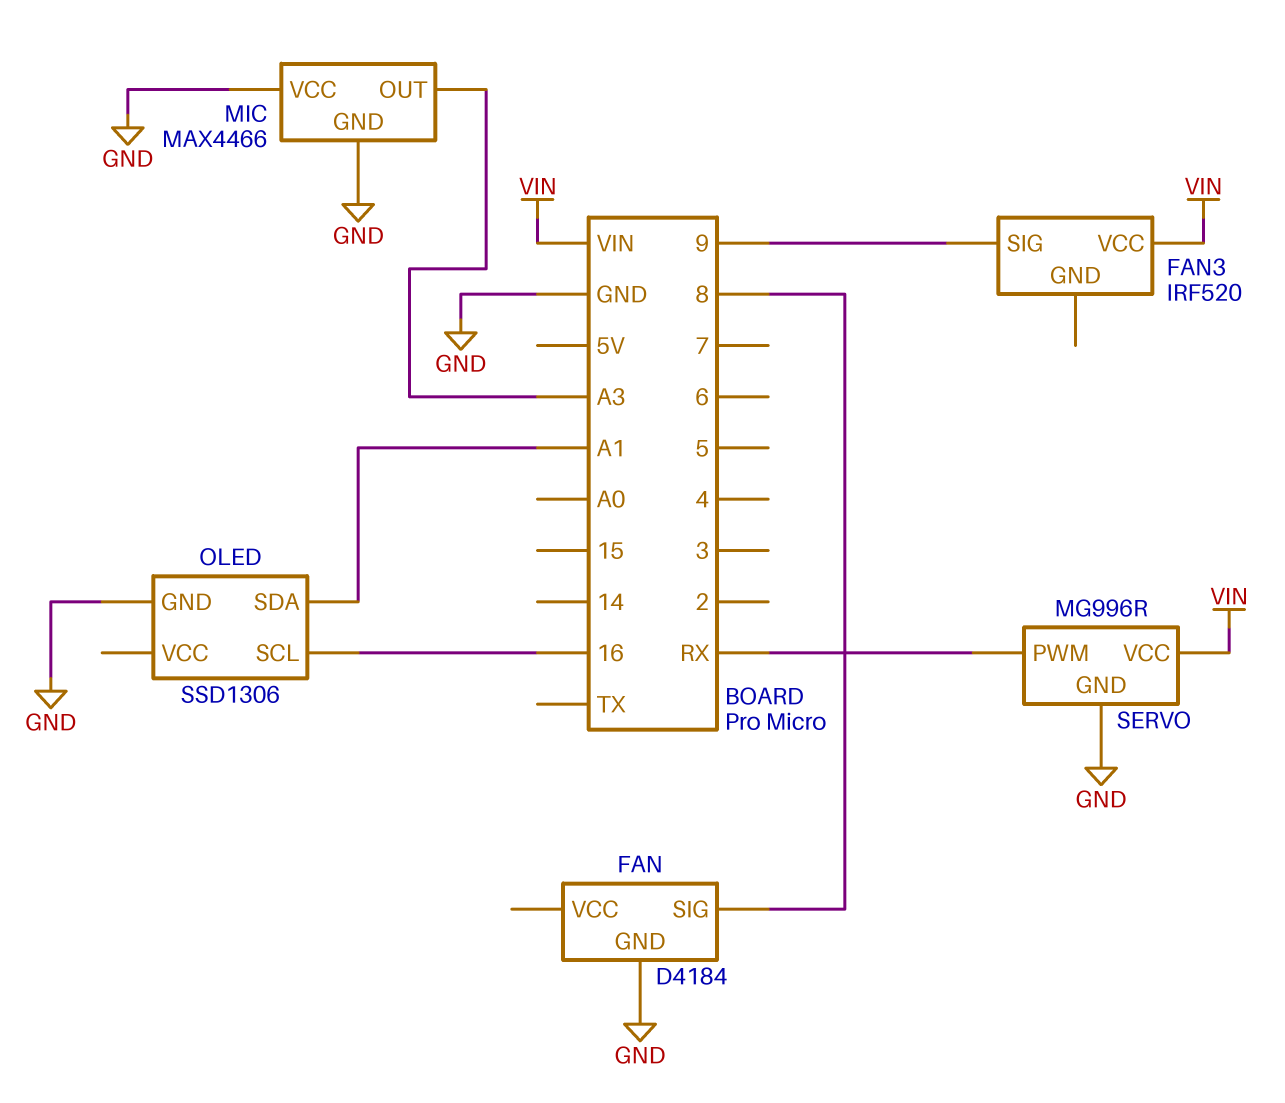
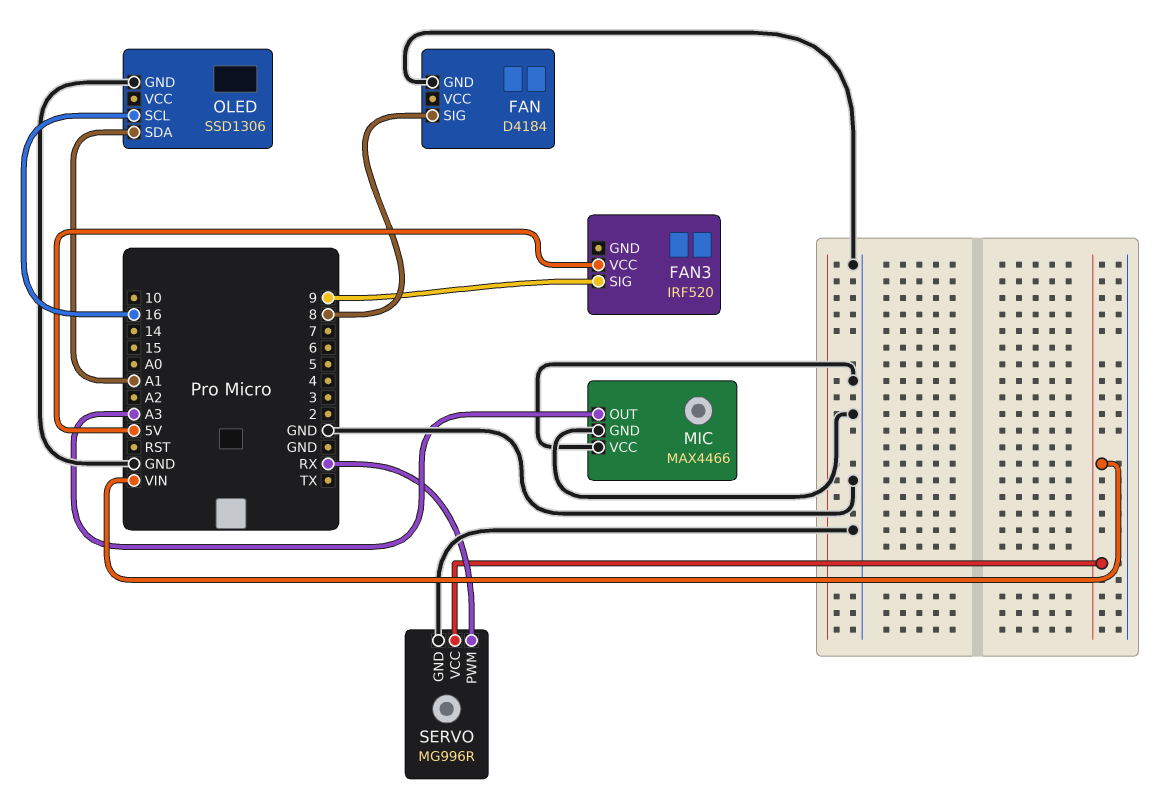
FAN3 pin VCC: VIN -> 5V

